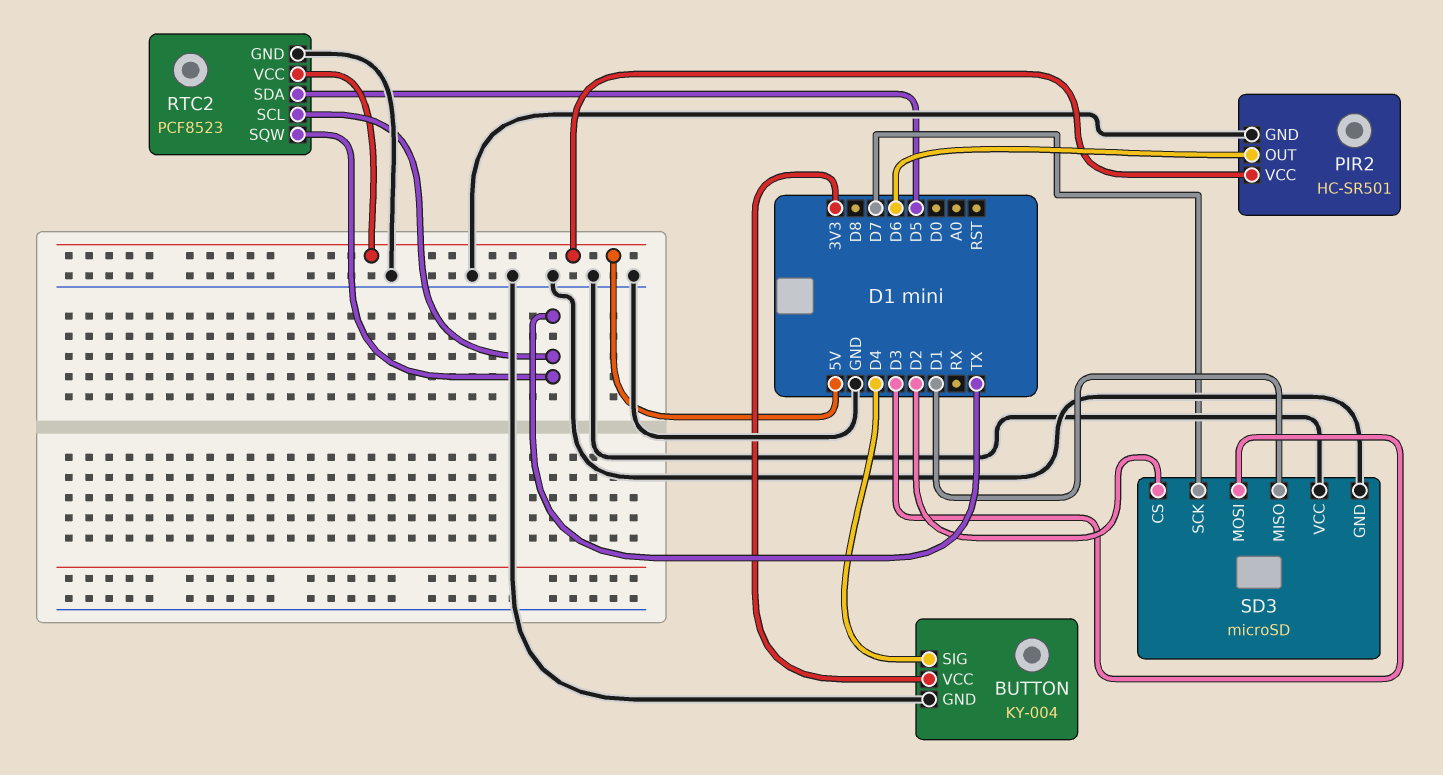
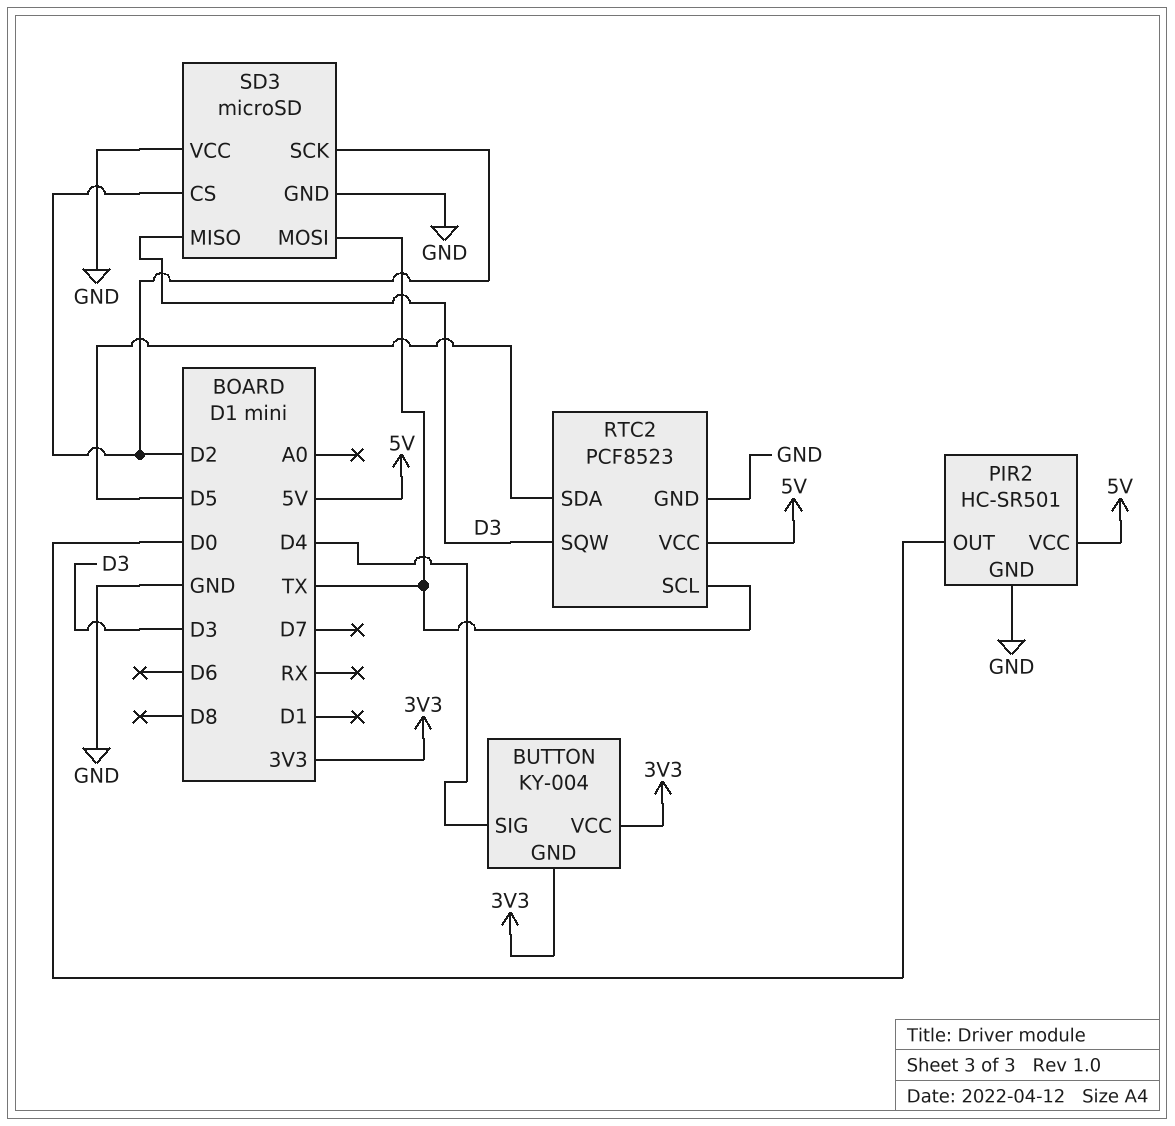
BUTTON pin GND: GND -> 3V3
PIR2 pin OUT: D6 -> D0
RTC2 pin SQW: TX -> D3
SD3 pin MISO: D1 -> D3
SD3 pin MOSI: D3 -> TX
SD3 pin SCK: D7 -> D2

